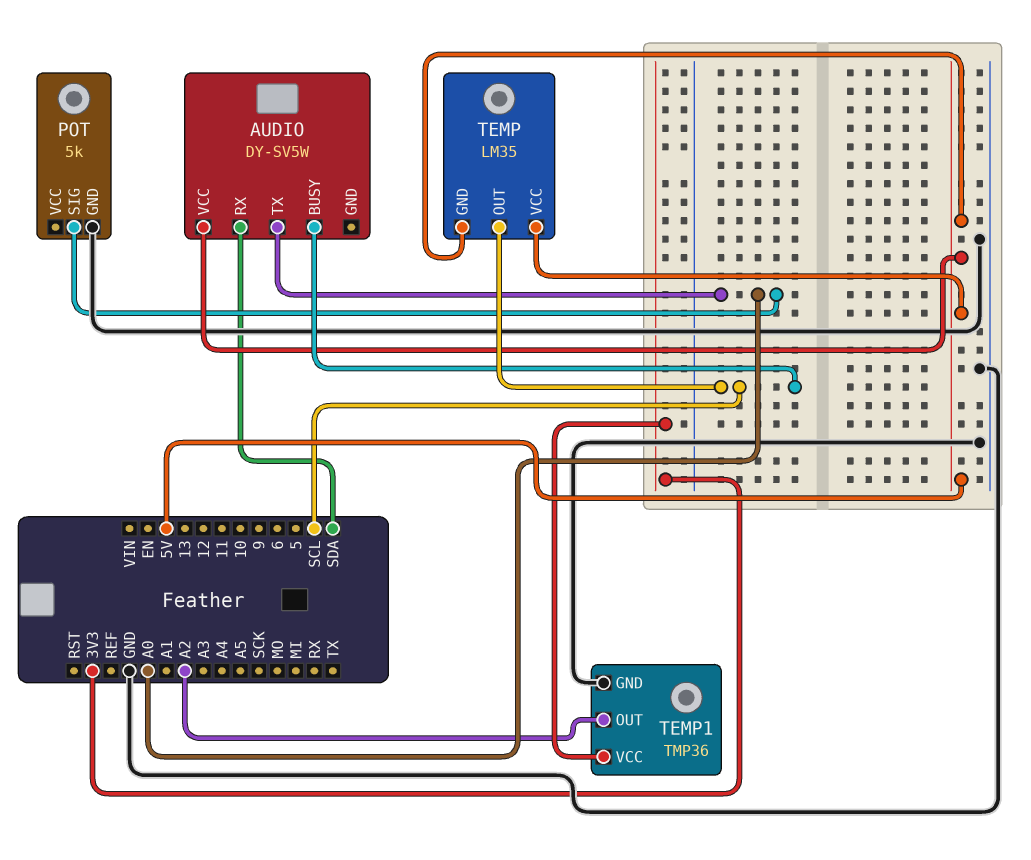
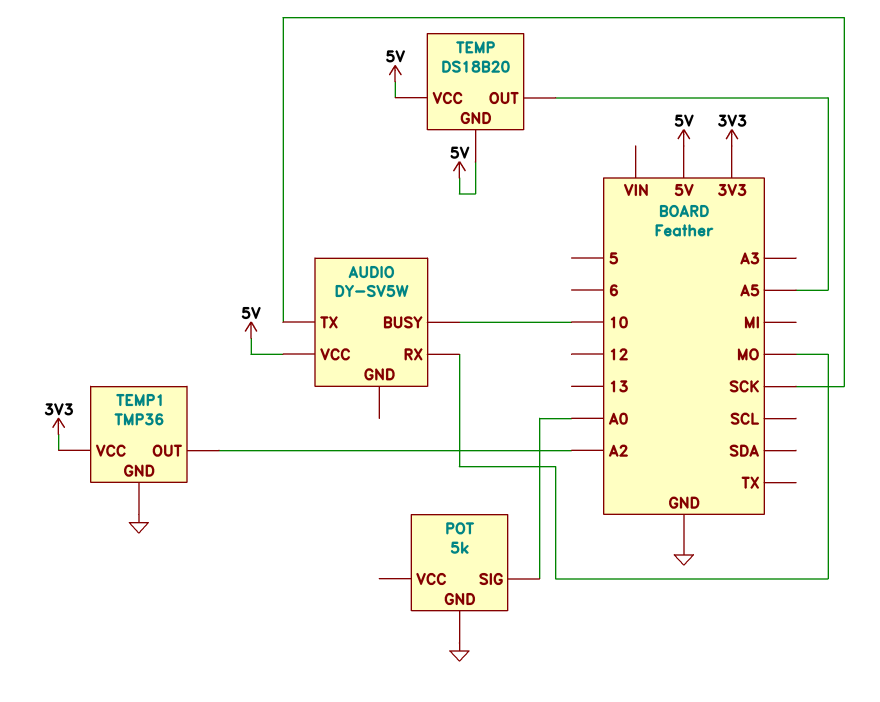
AUDIO pin BUSY: SCL -> 10
AUDIO pin RX: SDA -> MO
AUDIO pin TX: A0 -> SCK
TEMP: LM35 -> DS18B20
TEMP pin OUT: SCL -> A5

